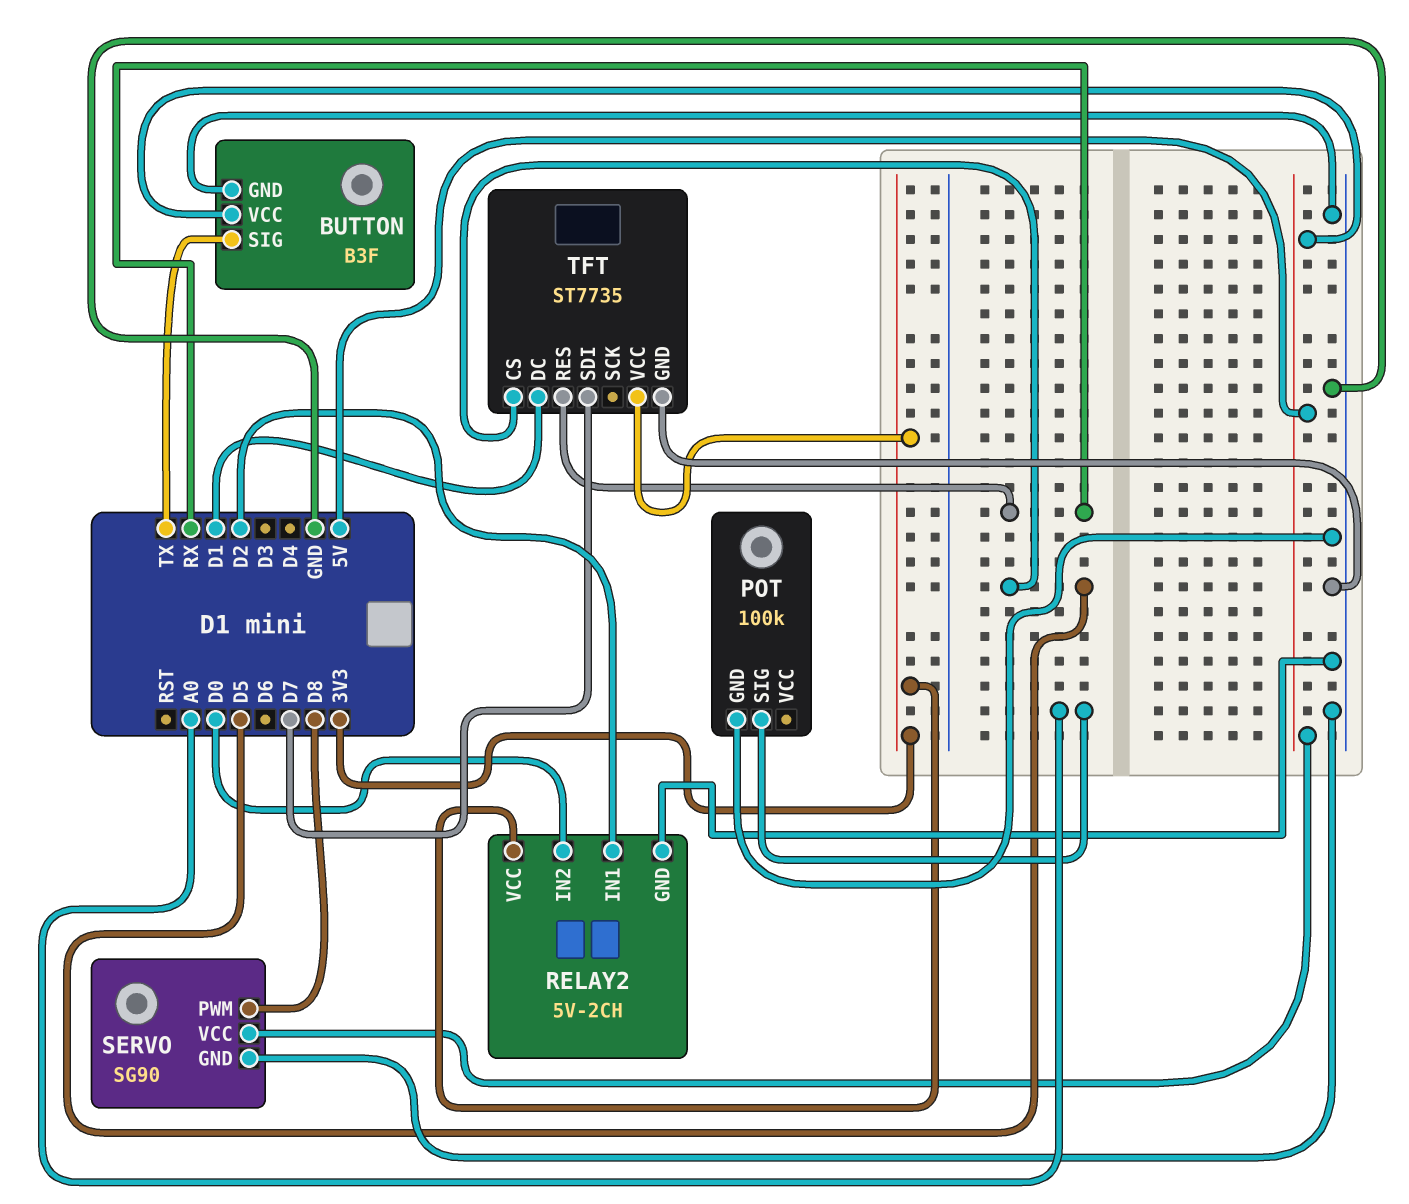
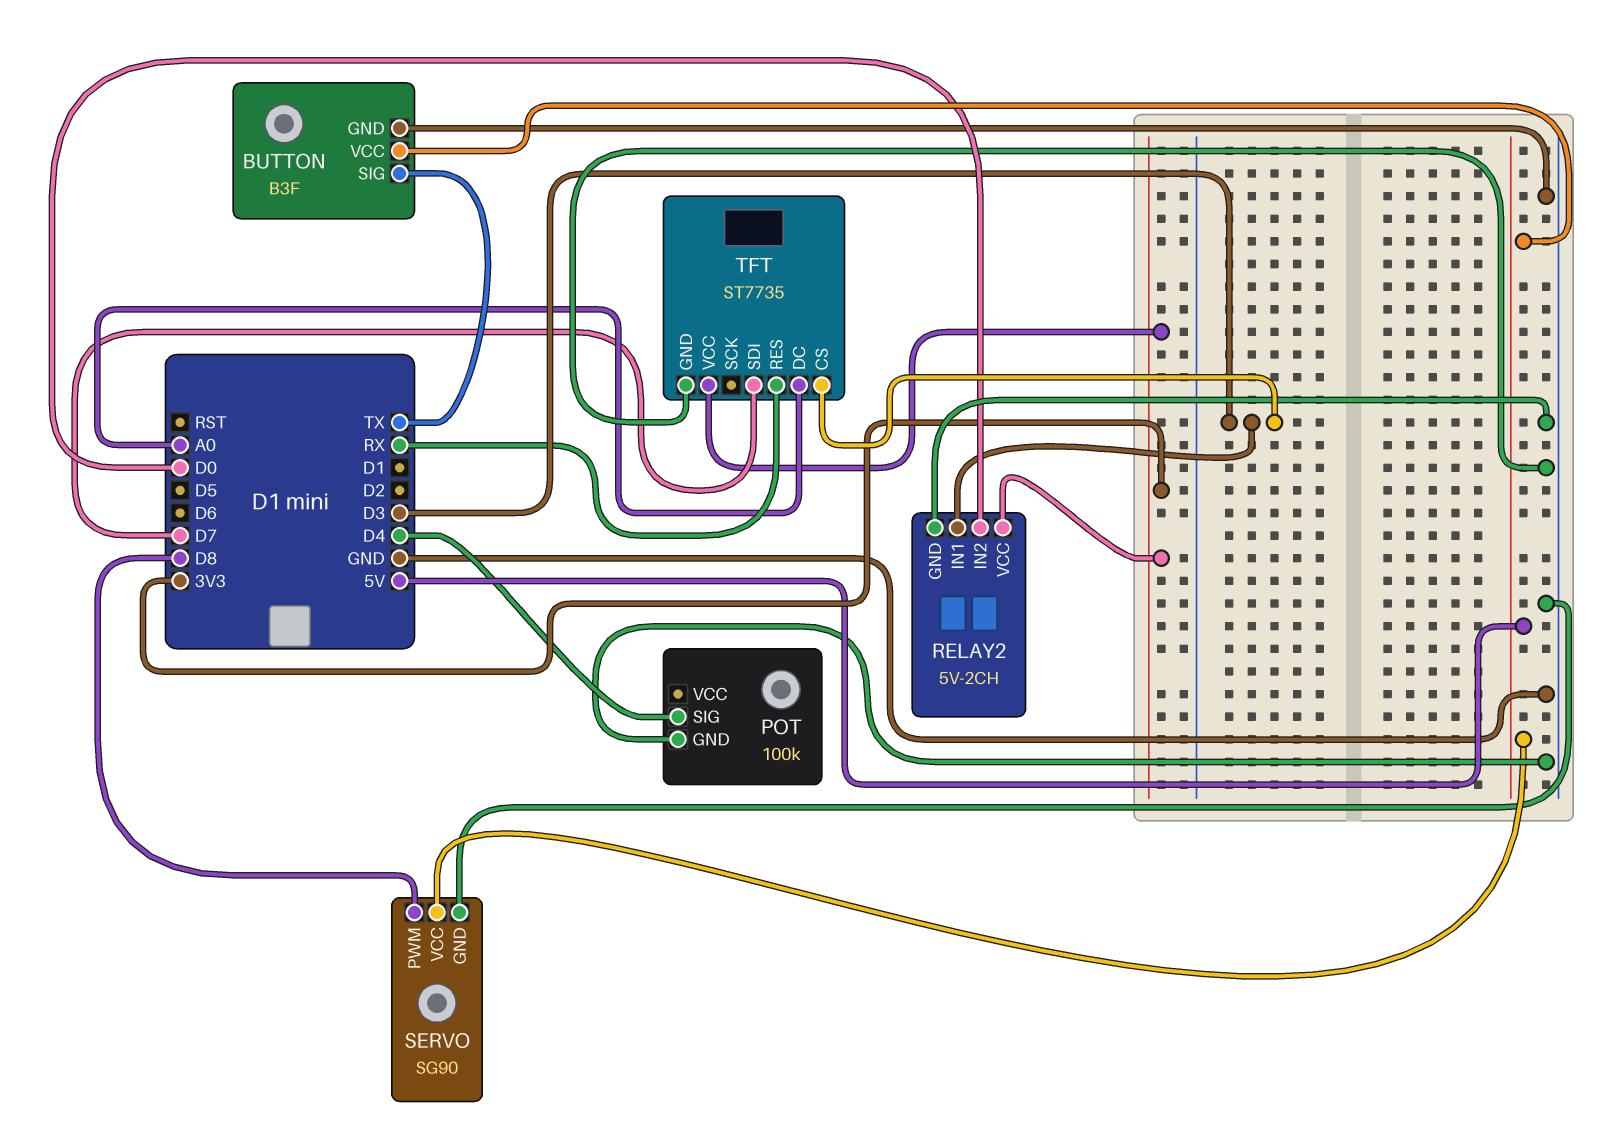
POT pin SIG: A0 -> D4
RELAY2 pin IN1: D2 -> D3
TFT pin CS: D5 -> D3
TFT pin DC: D1 -> A0

